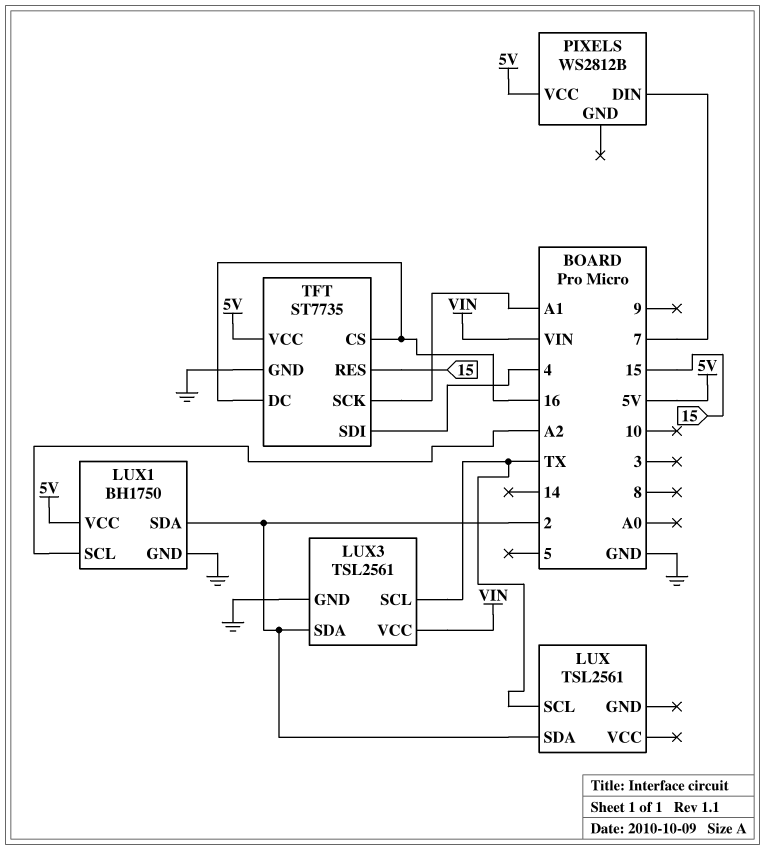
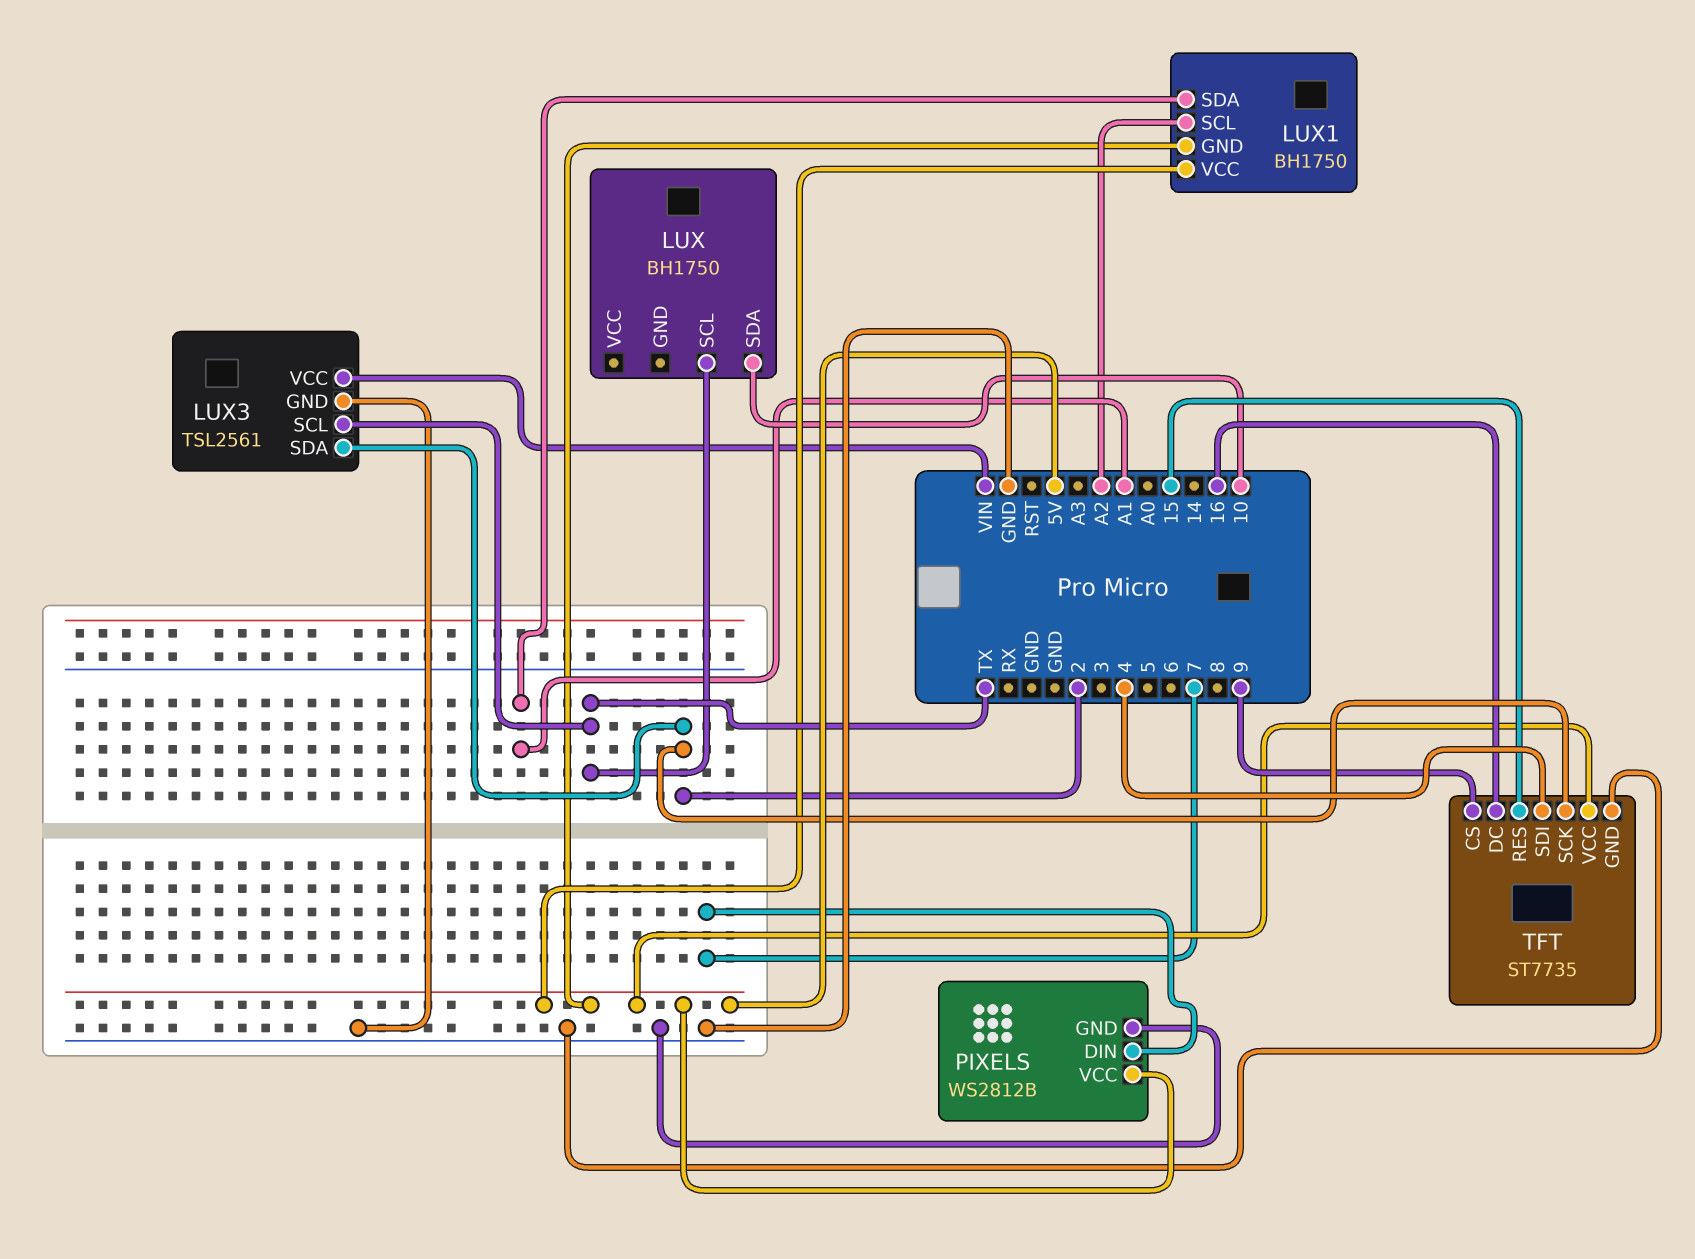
LUX: TSL2561 -> BH1750
LUX pin SDA: 2 -> 10
LUX1 pin GND: GND -> 5V
LUX1 pin SDA: 2 -> A1
PIXELS pin GND: none -> GND
TFT pin CS: 16 -> 9
TFT pin SCK: A1 -> 2

